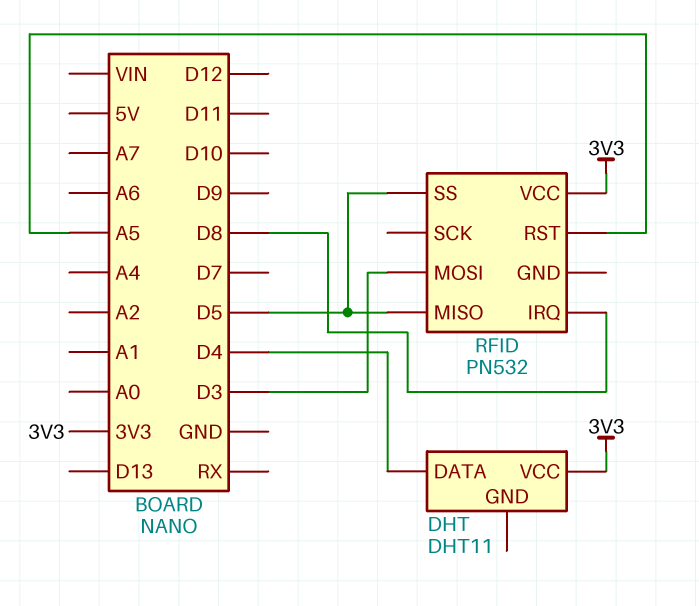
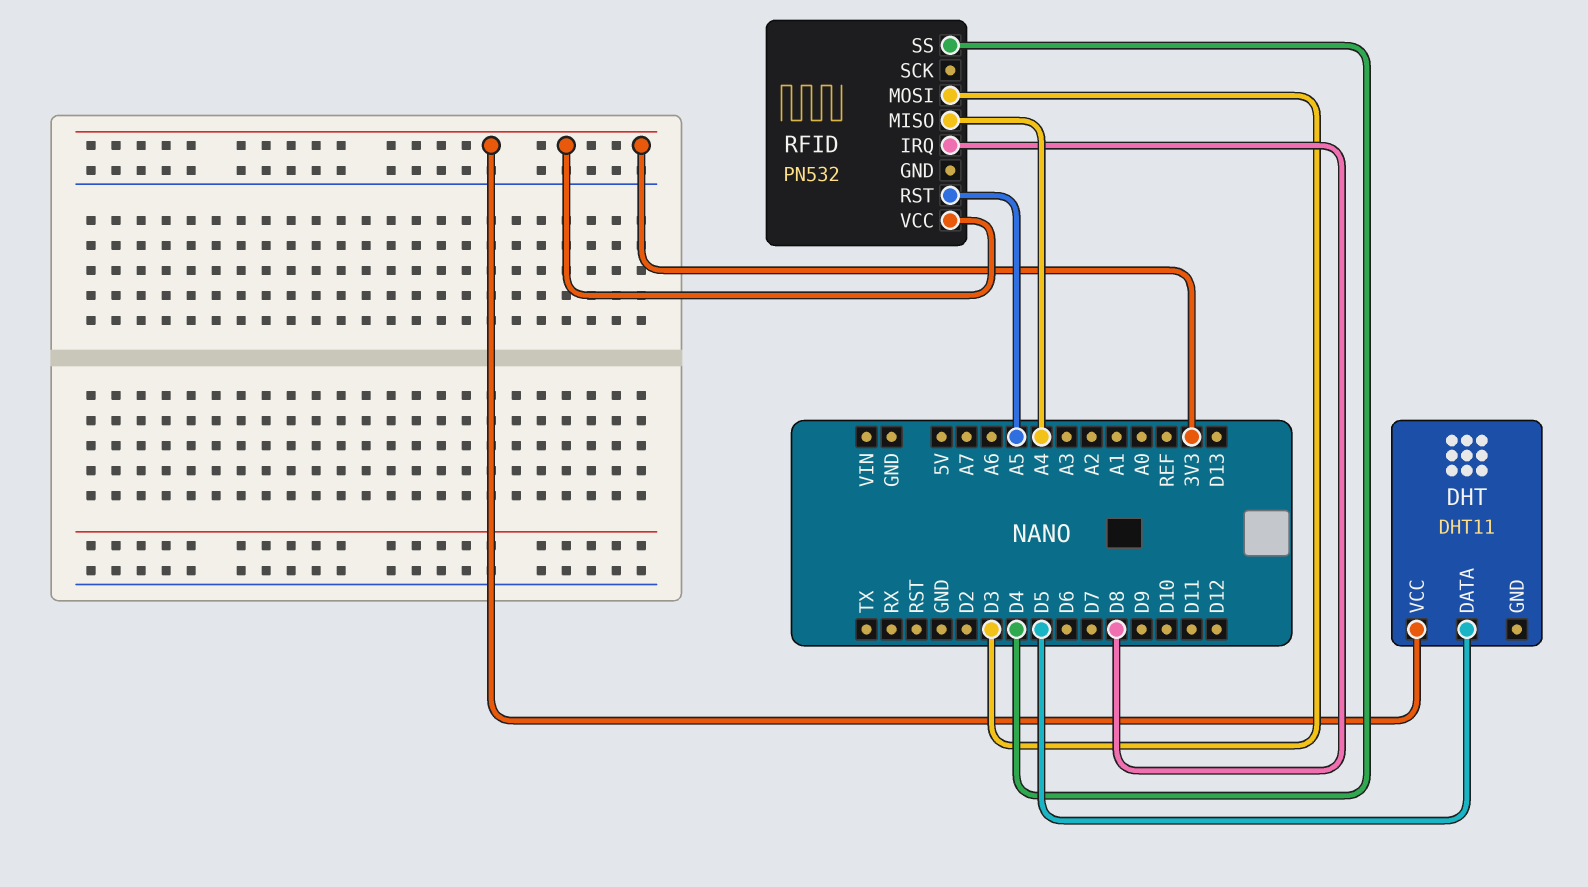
DHT pin DATA: D4 -> D5
RFID pin MISO: D5 -> A4
RFID pin SS: D5 -> D4

